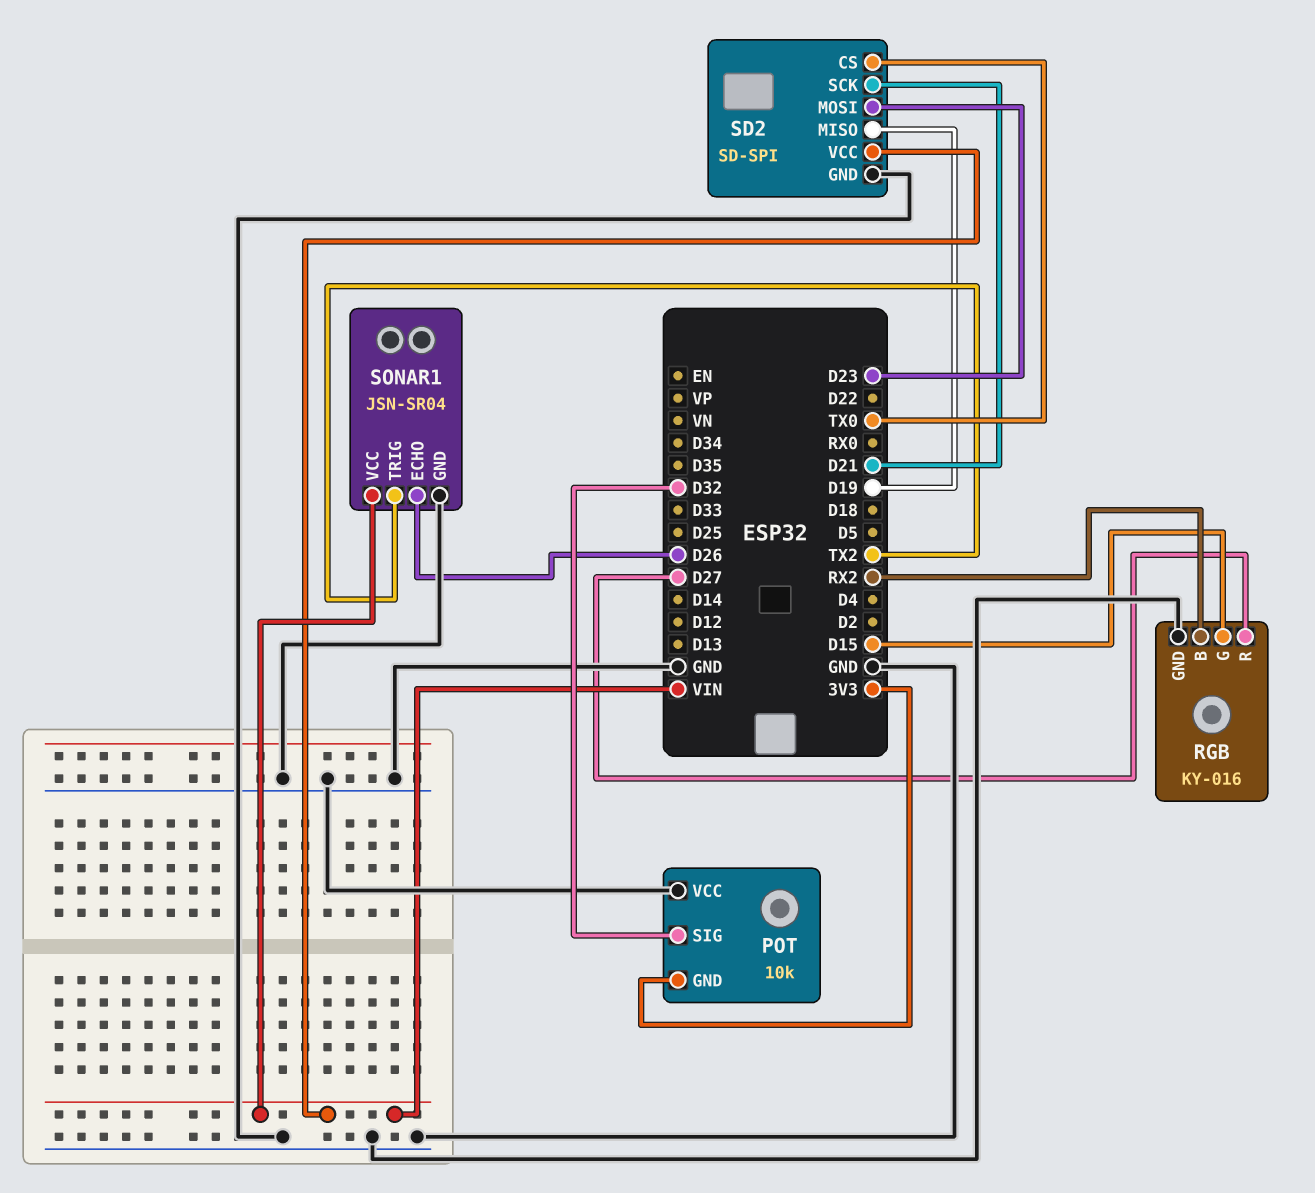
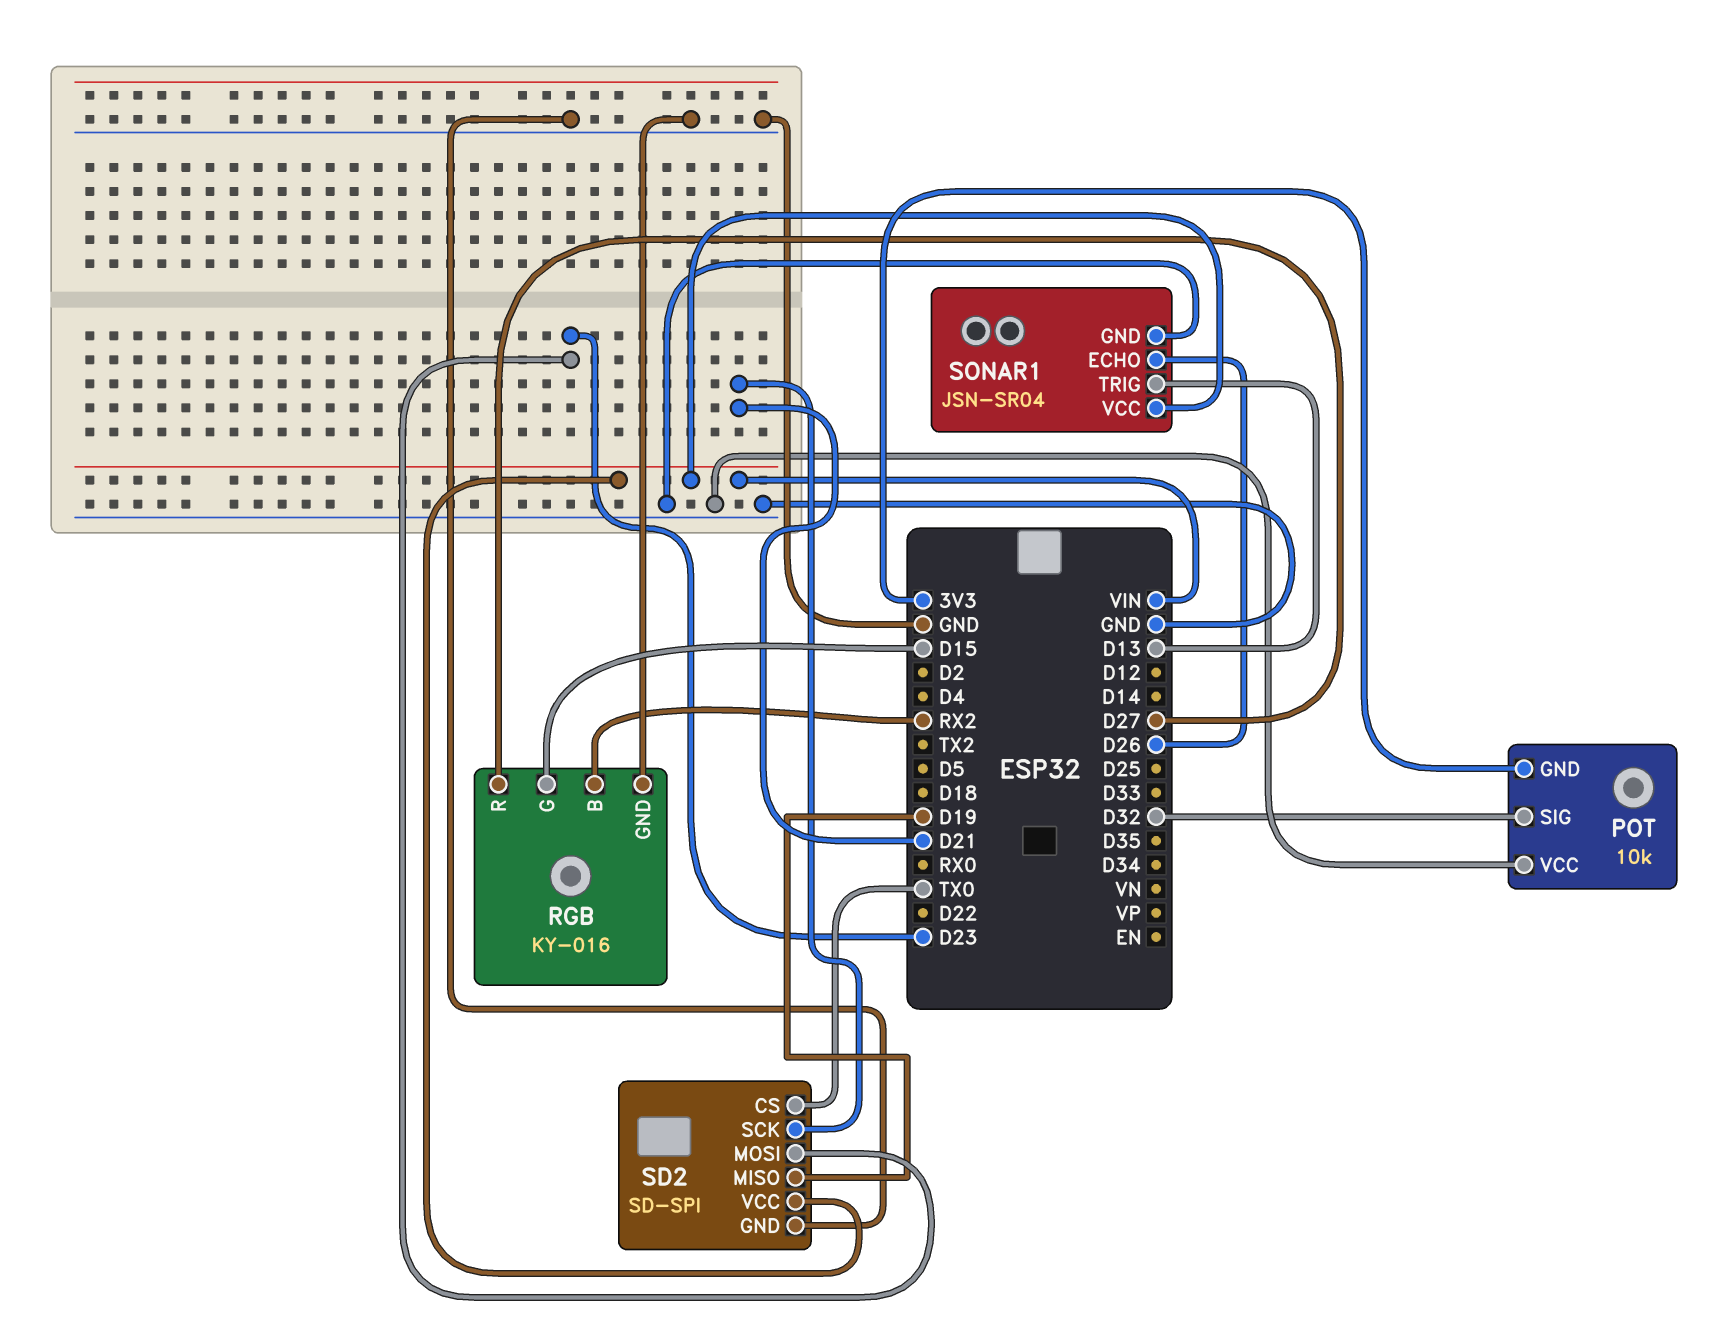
SONAR1 pin TRIG: TX2 -> D13

